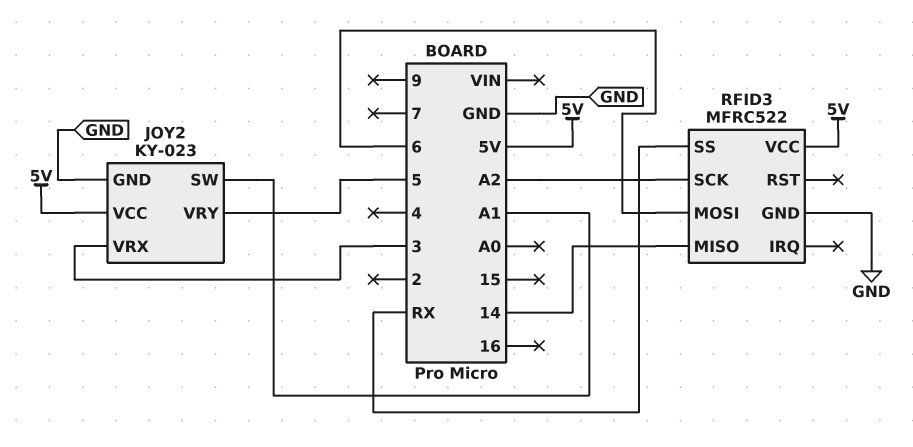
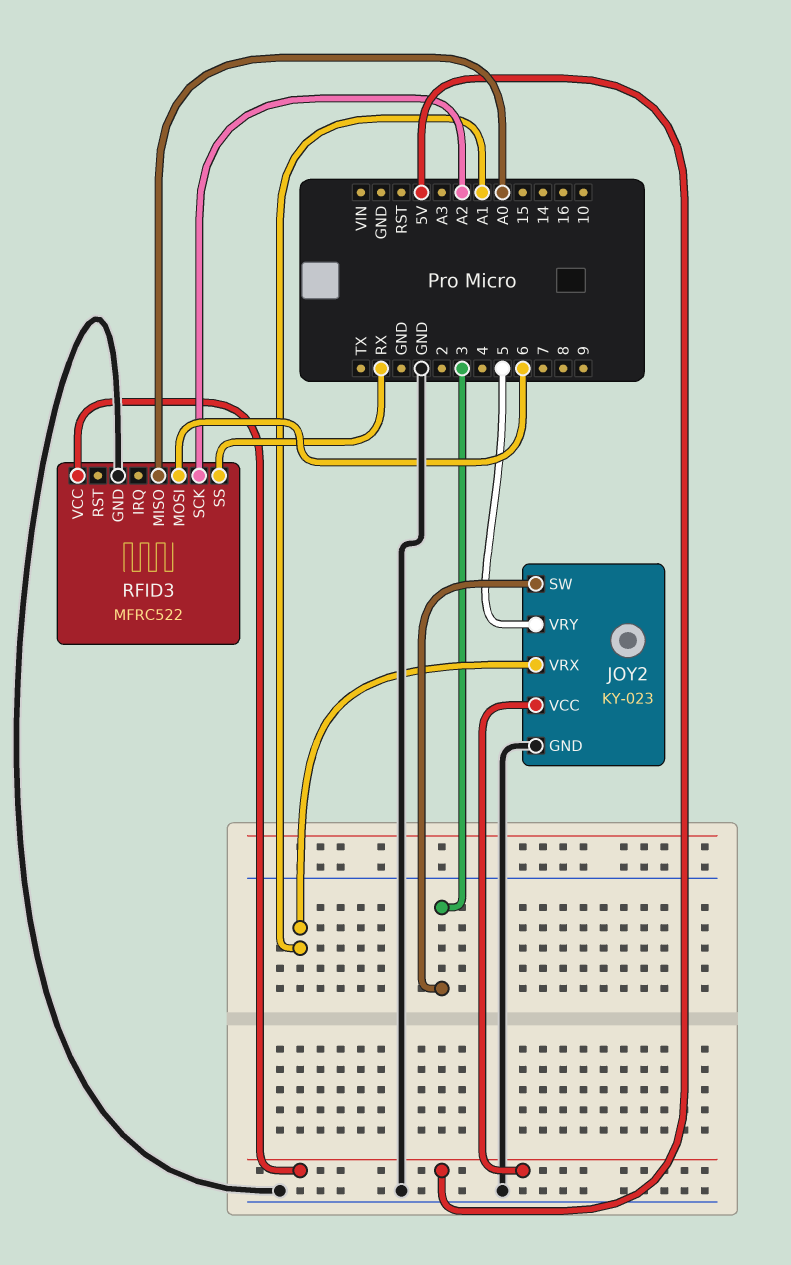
JOY2 pin SW: A1 -> 3
JOY2 pin VRX: 3 -> A1
RFID3 pin MISO: 14 -> A0

